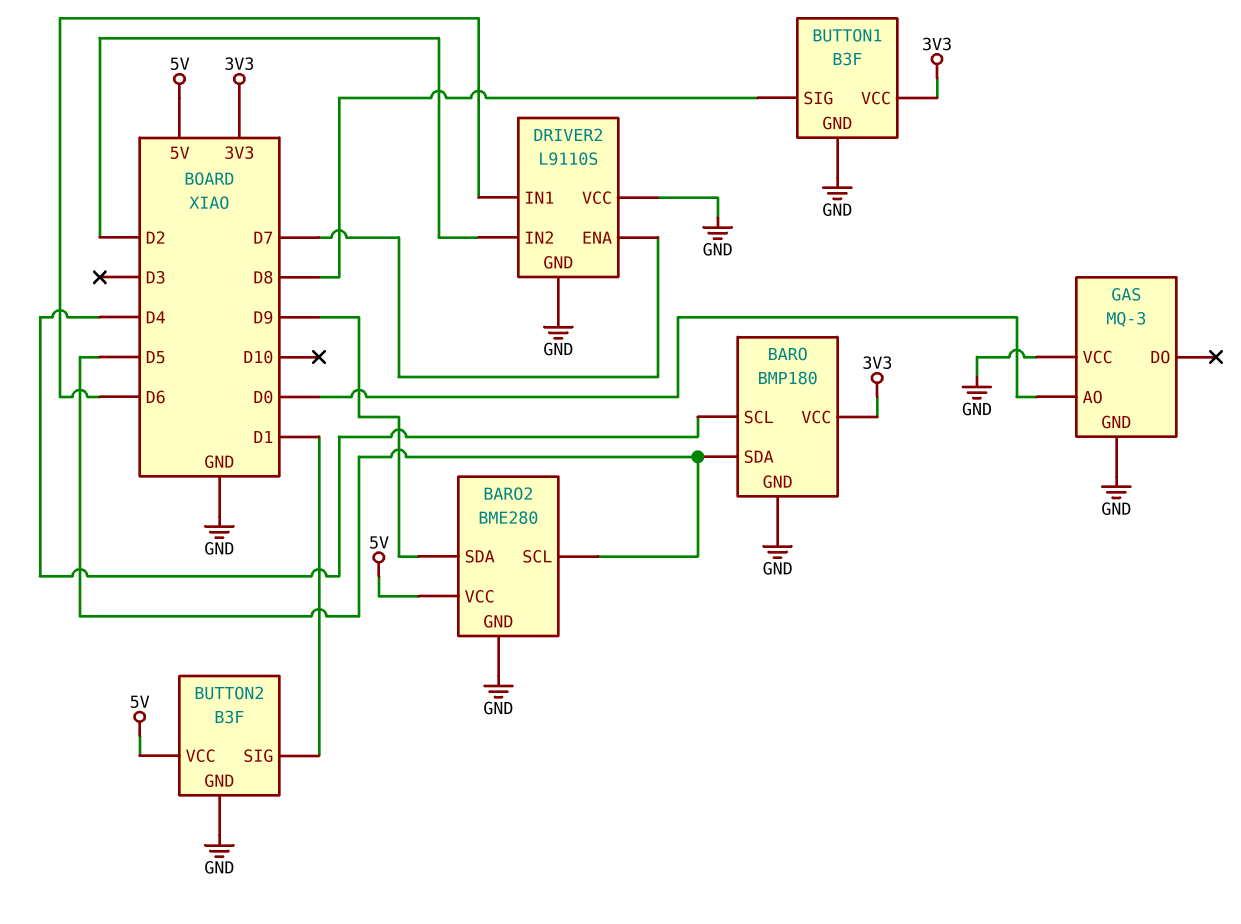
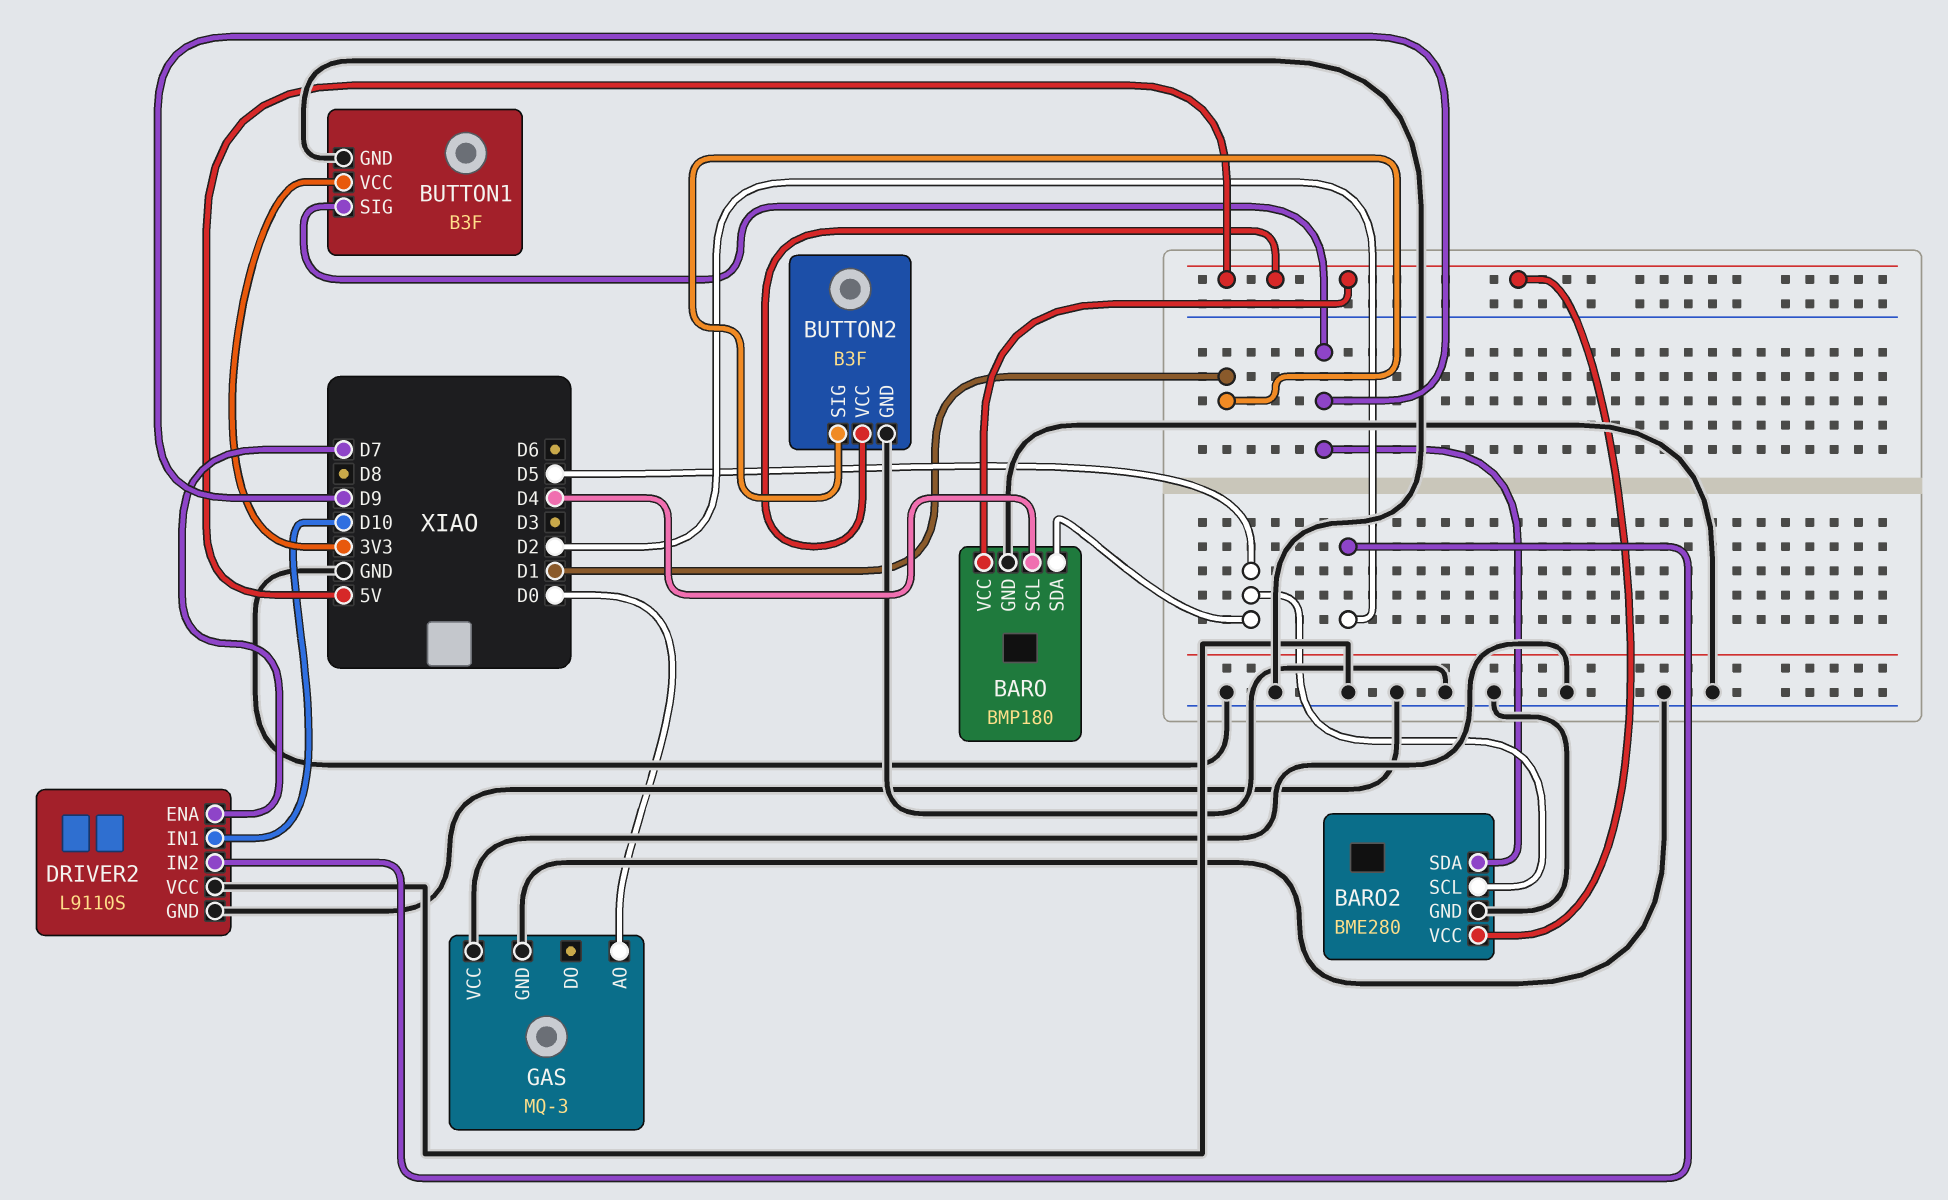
BARO pin VCC: 3V3 -> 5V
BUTTON1 pin SIG: D8 -> D9
DRIVER2 pin IN1: D6 -> D10

